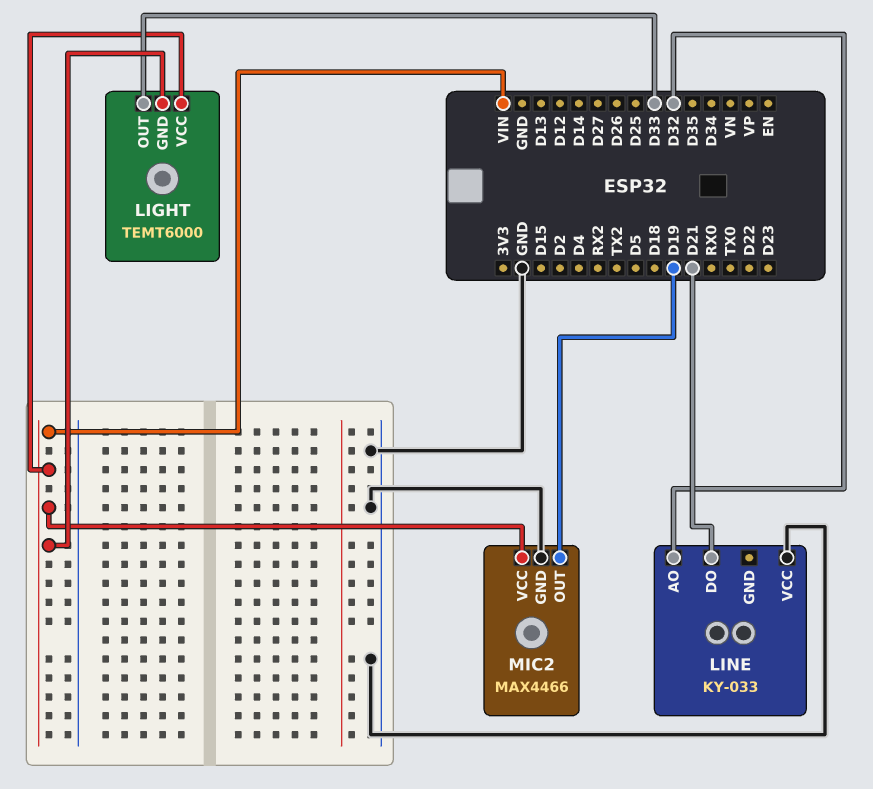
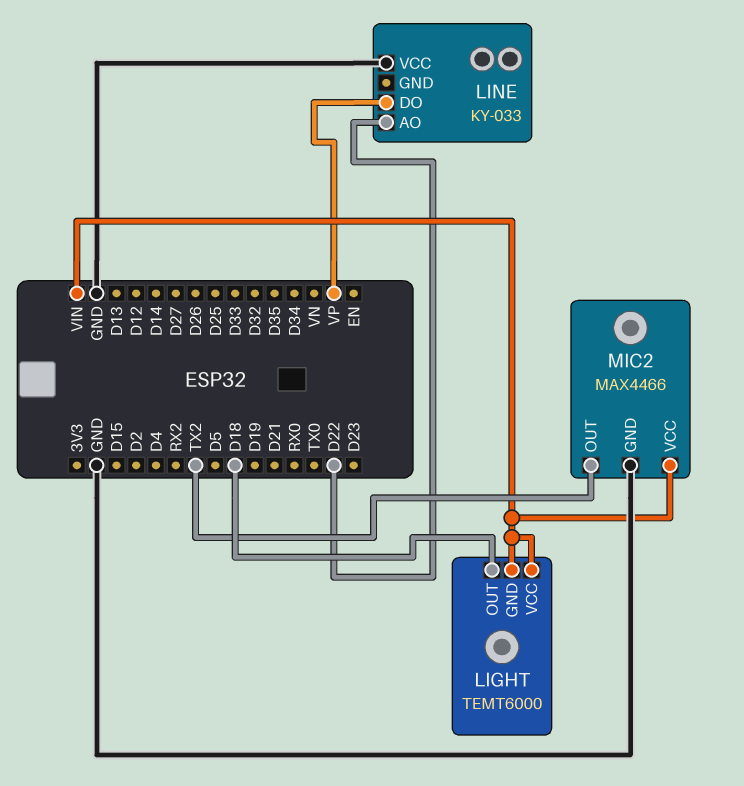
LIGHT pin OUT: D33 -> D18
LINE pin AO: D32 -> D22
LINE pin DO: D21 -> VP
MIC2 pin OUT: D19 -> TX2

